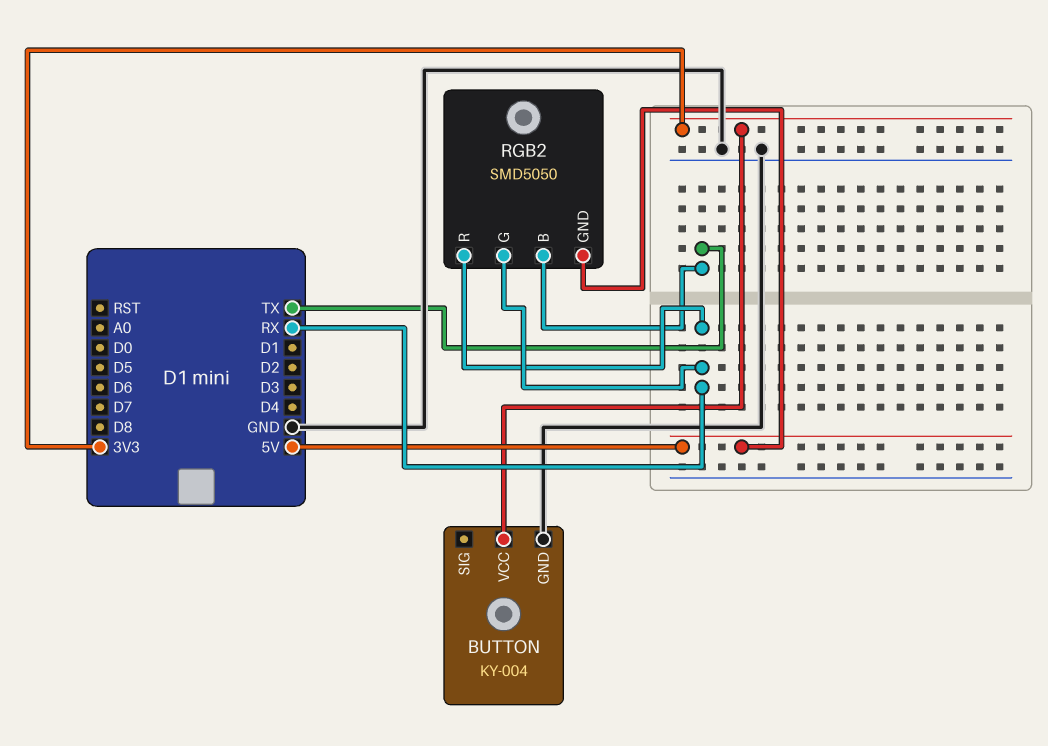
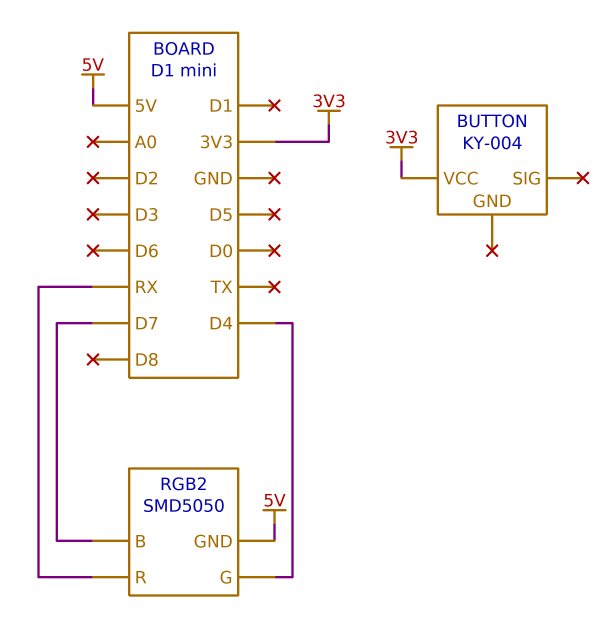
BUTTON pin GND: GND -> none
RGB2 pin B: TX -> D7
RGB2 pin G: RX -> D4

